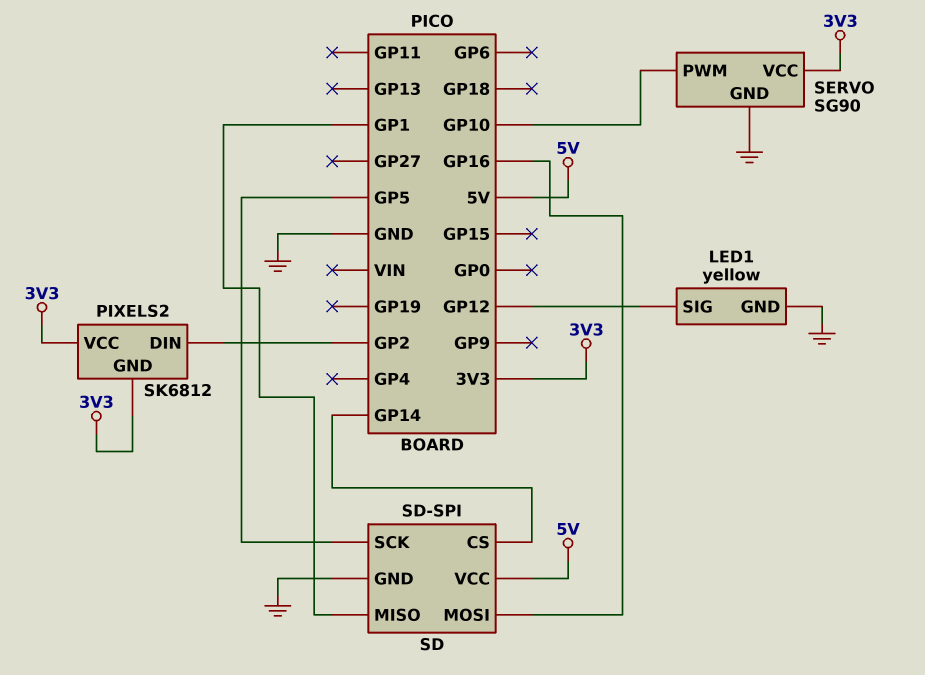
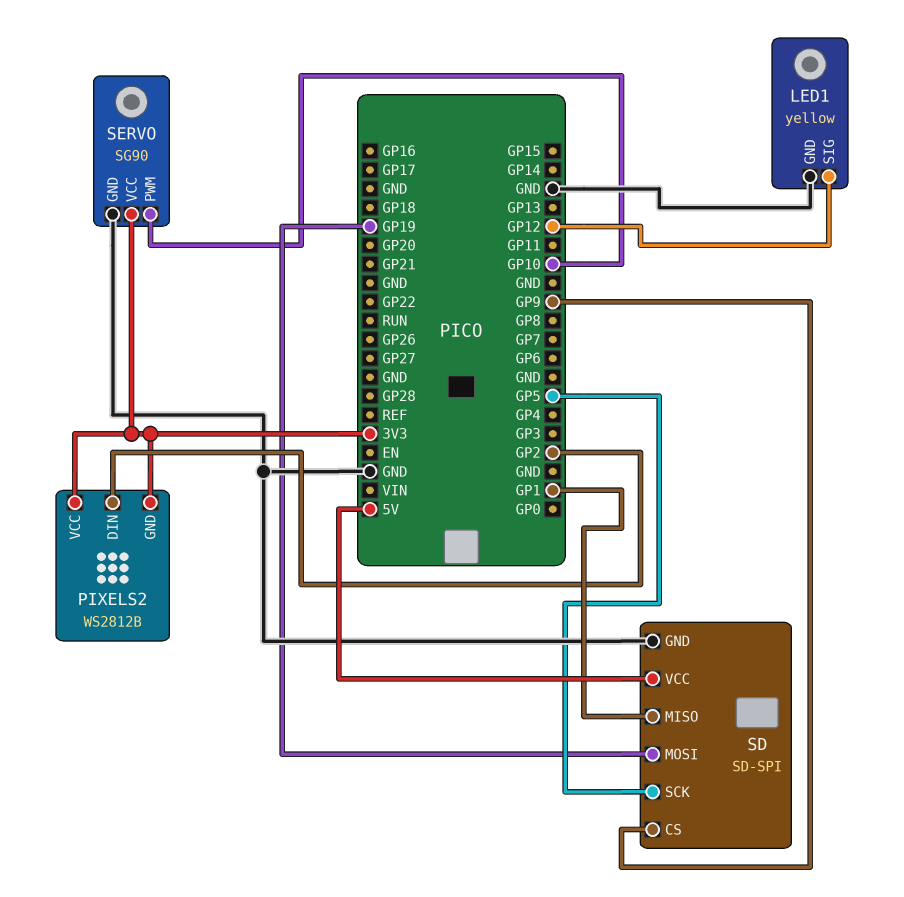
PIXELS2: SK6812 -> WS2812B
SD pin CS: GP14 -> GP9
SD pin MOSI: GP16 -> GP19

